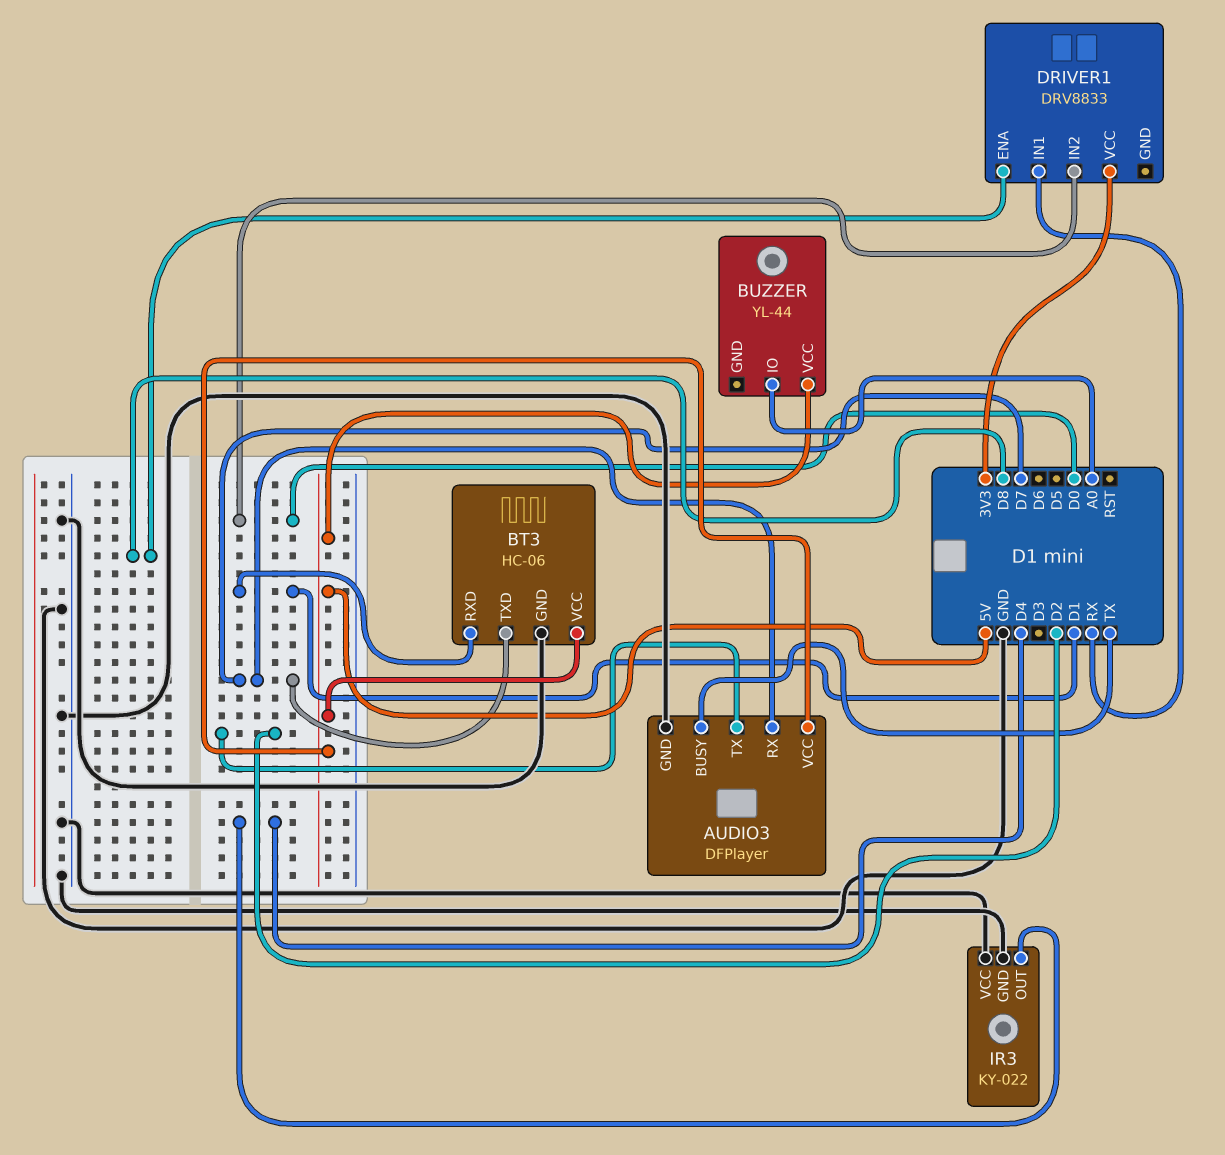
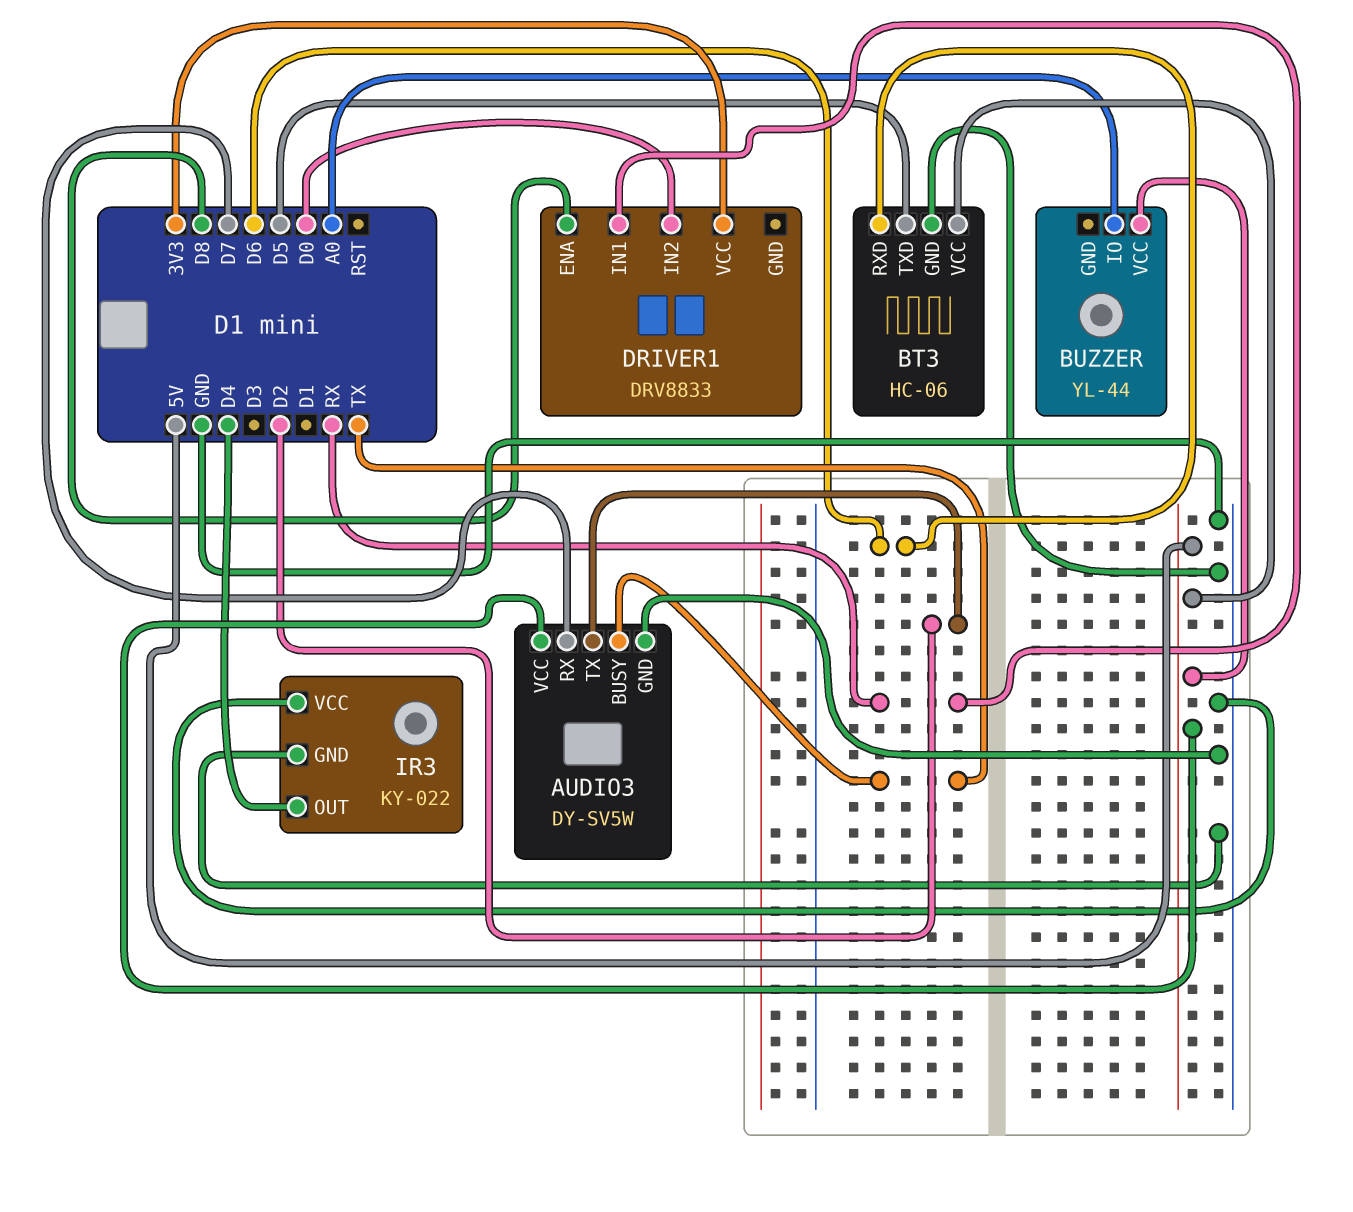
AUDIO3: DFPlayer -> DY-SV5W
BT3 pin RXD: D1 -> D6
BT3 pin TXD: D7 -> D5

